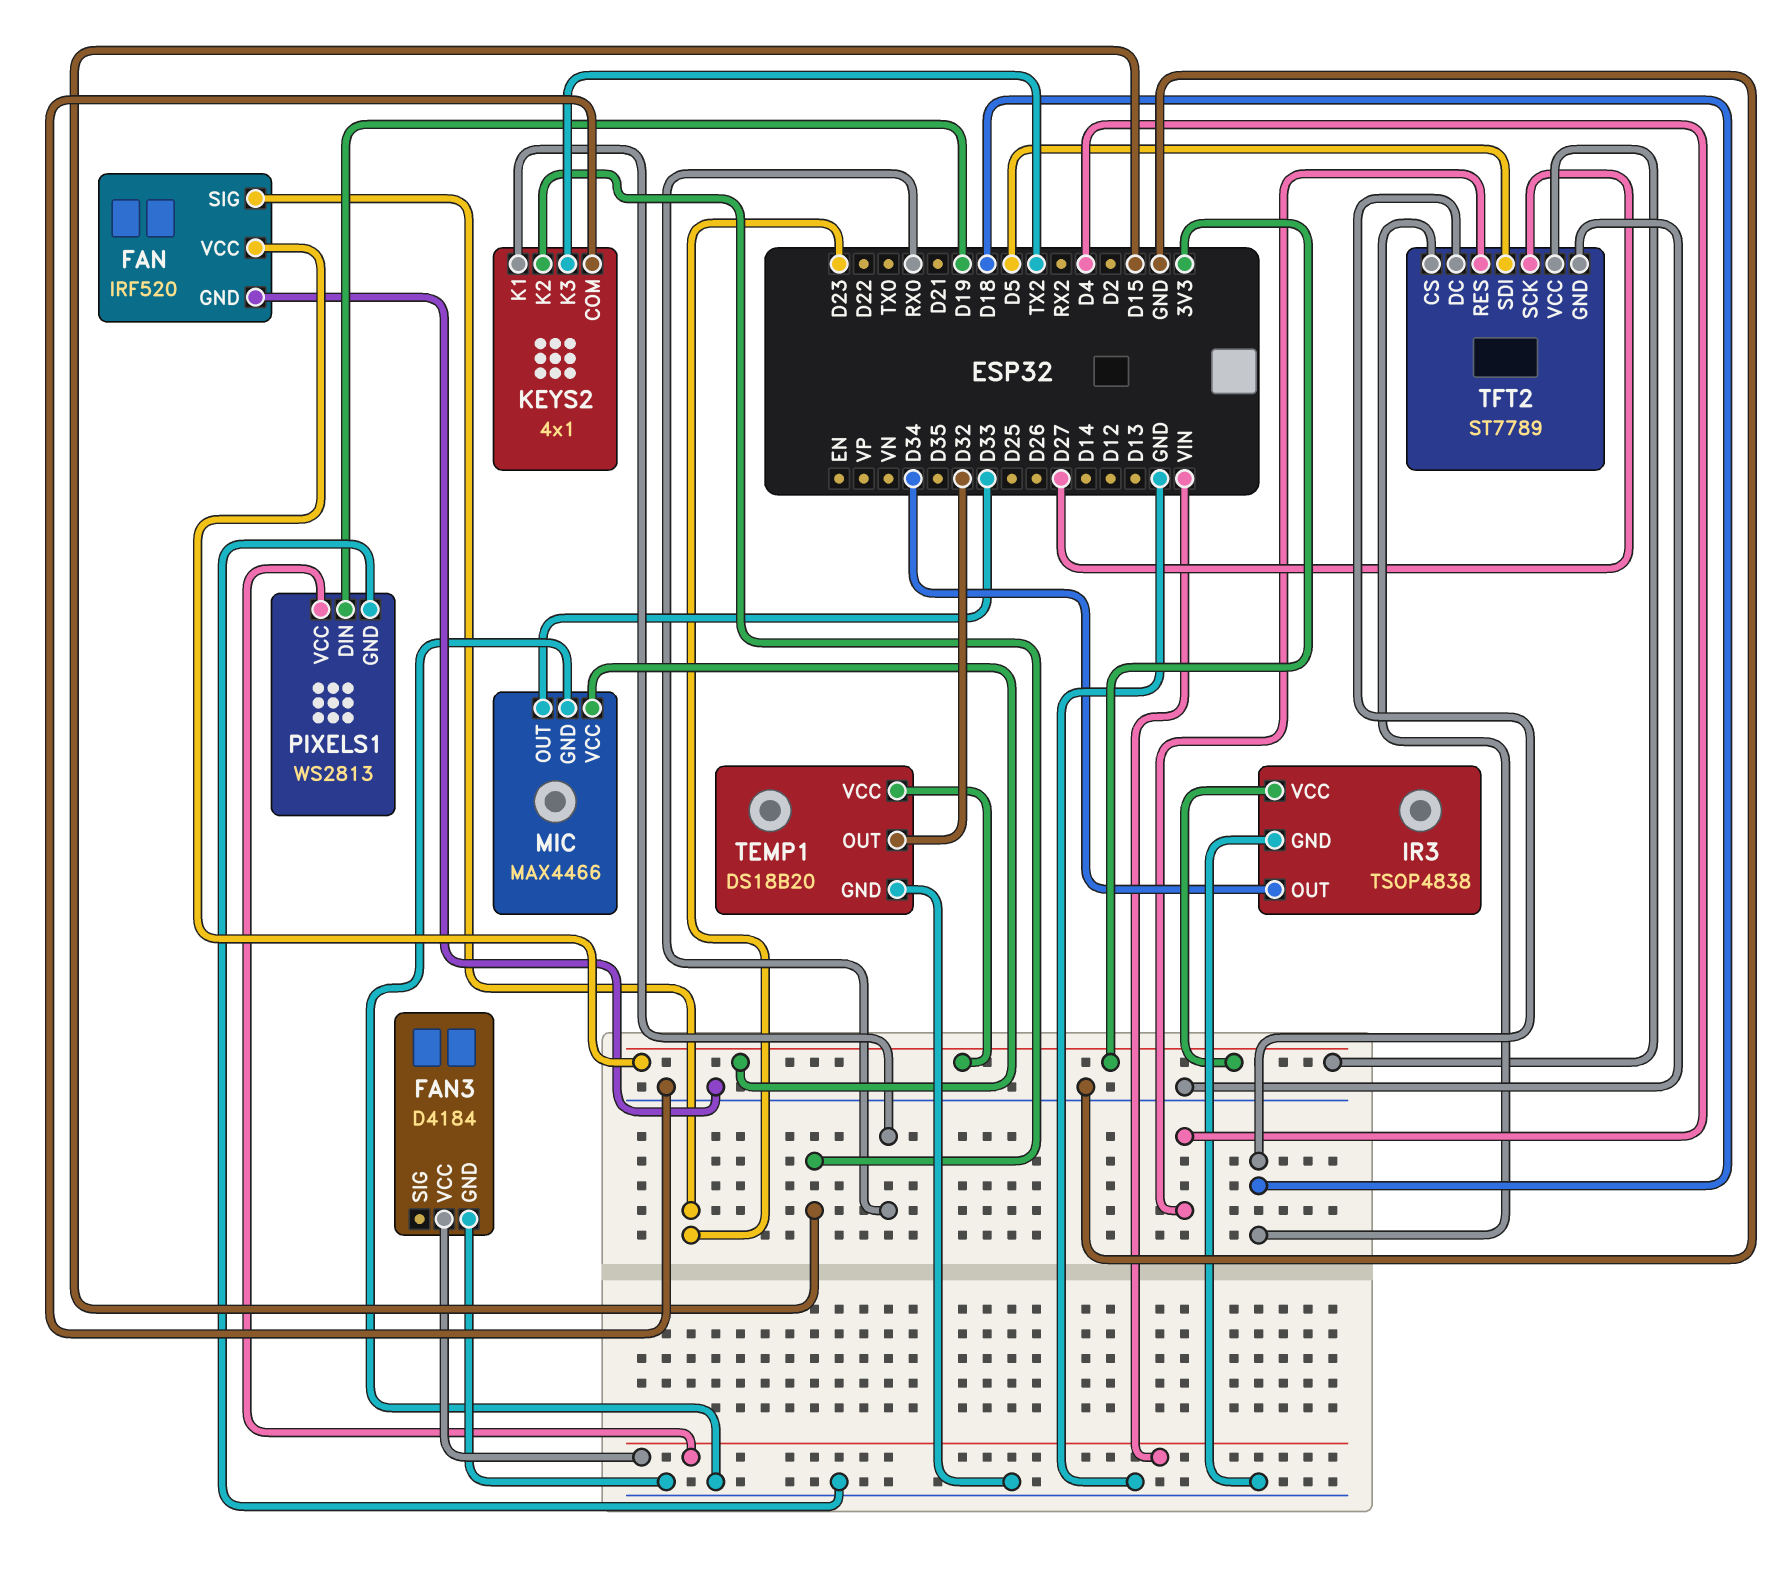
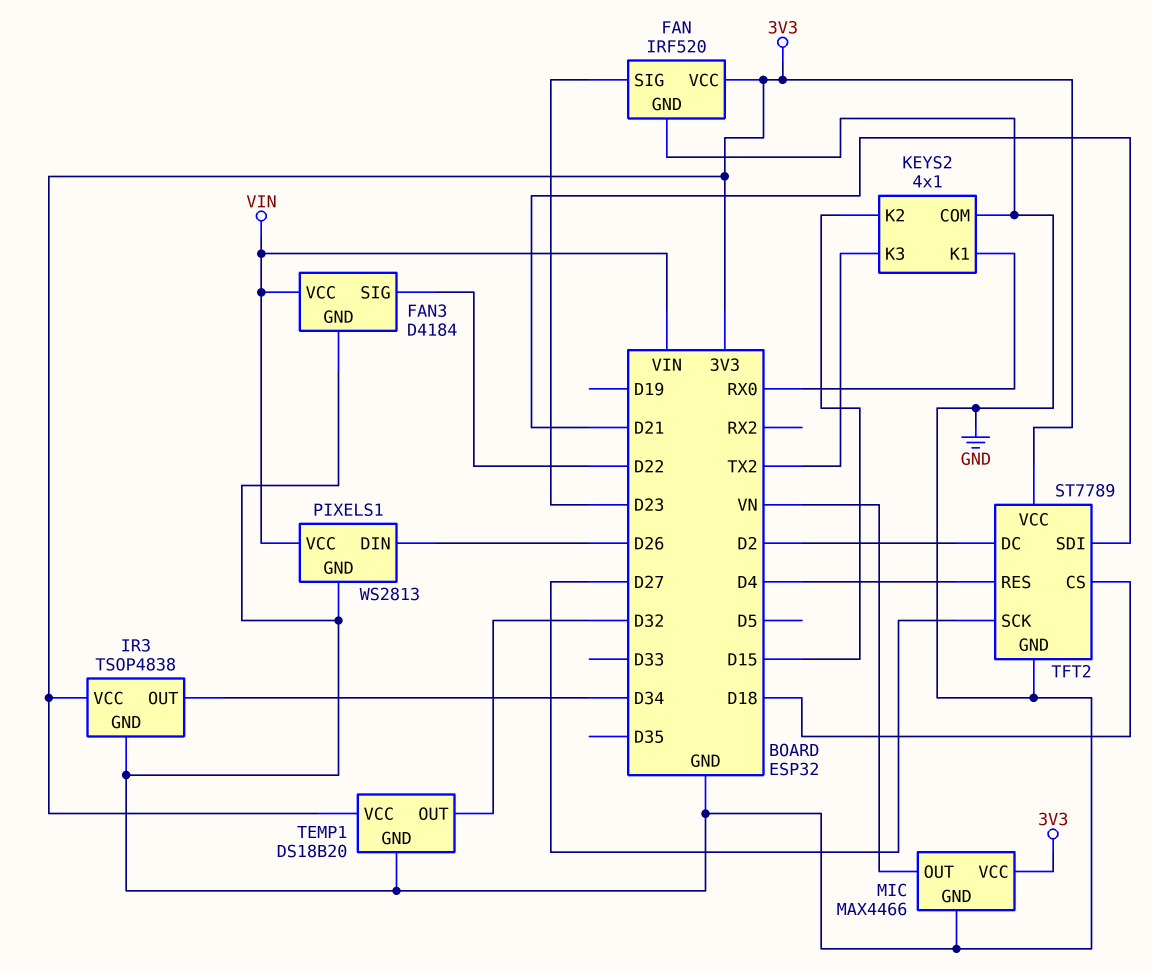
FAN3 pin SIG: none -> D22
MIC pin OUT: D33 -> VN
PIXELS1 pin DIN: D19 -> D26
TFT2 pin DC: D18 -> D2
TFT2 pin SDI: D5 -> D21

